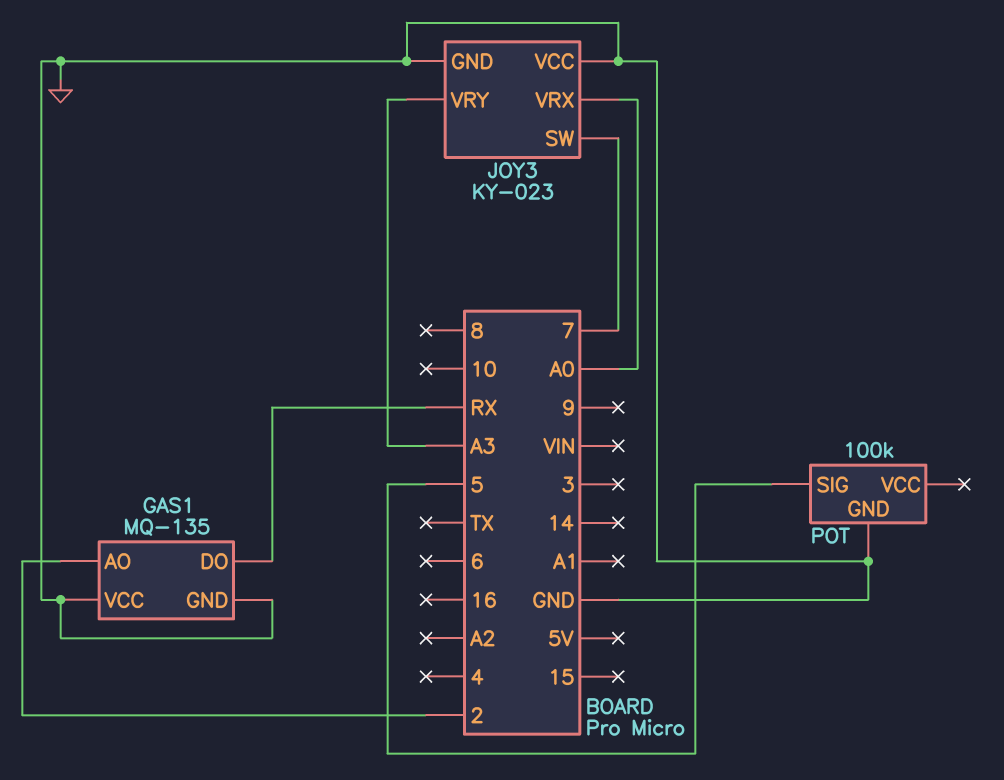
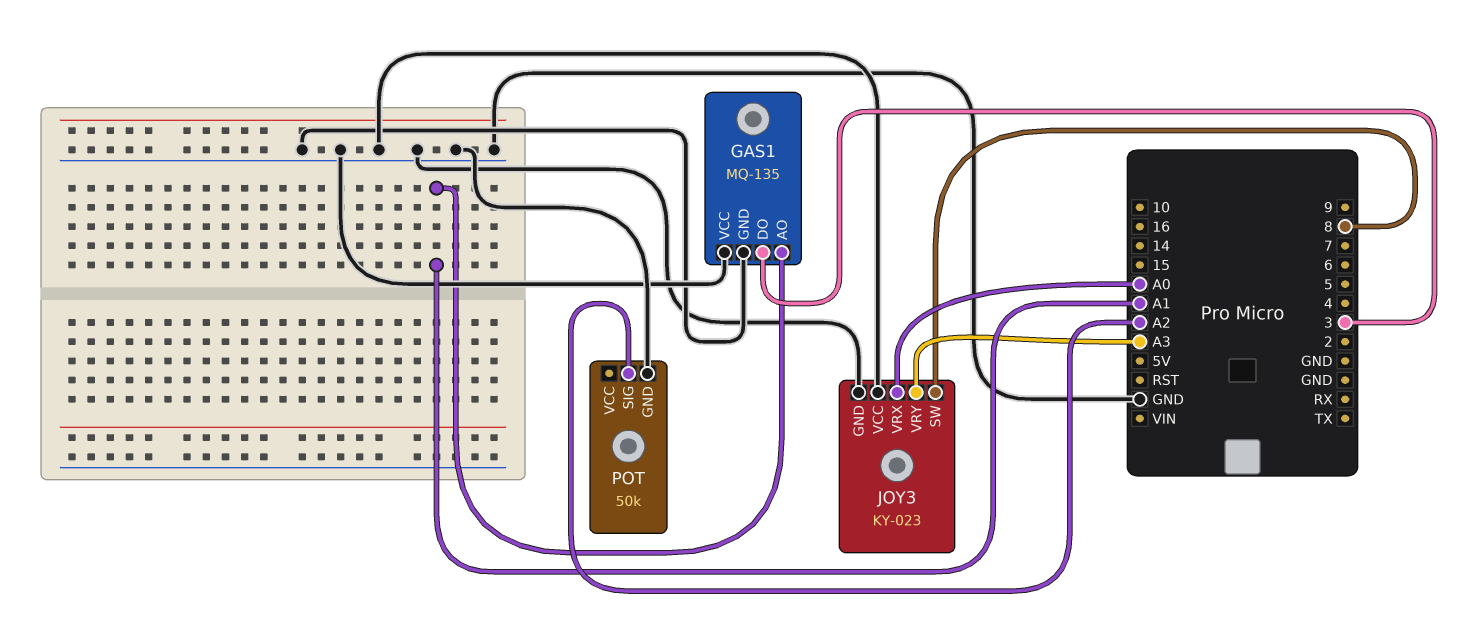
GAS1 pin AO: 2 -> A1
GAS1 pin DO: RX -> 3
JOY3 pin SW: 7 -> 8
POT: 100k -> 50k
POT pin SIG: 5 -> A2

